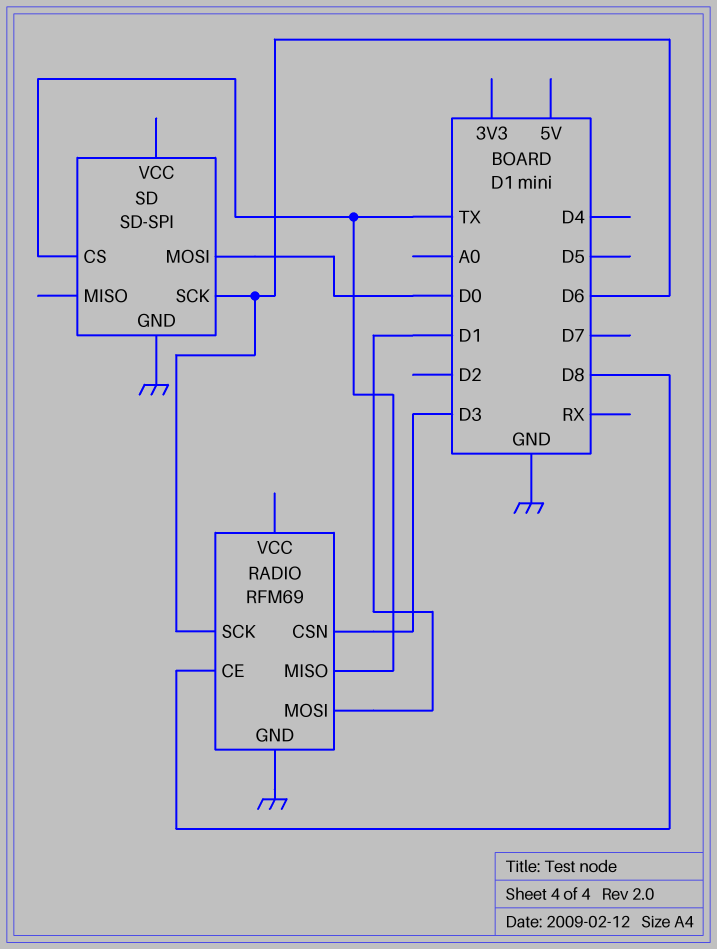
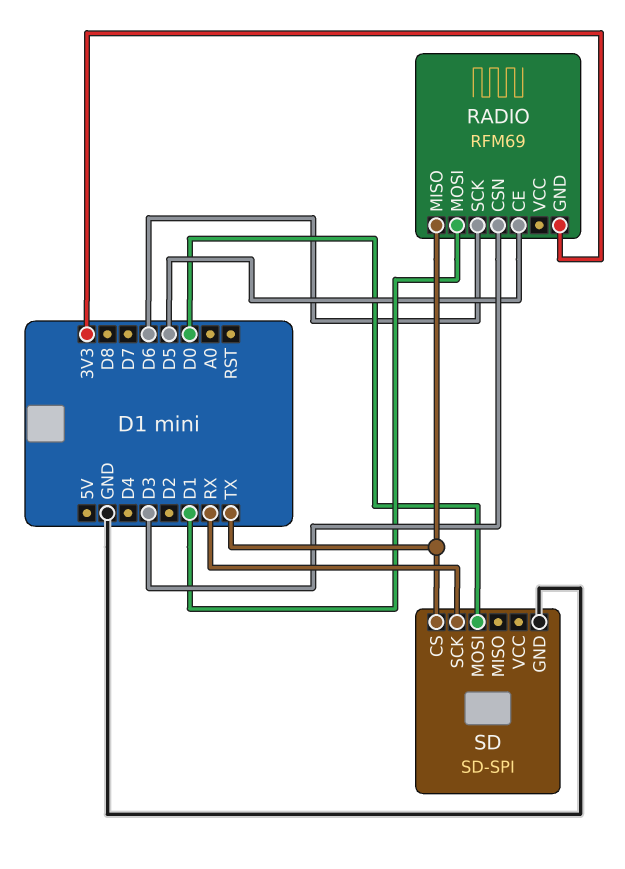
RADIO pin CE: D8 -> D5
RADIO pin GND: GND -> 3V3
SD pin SCK: D6 -> RX

